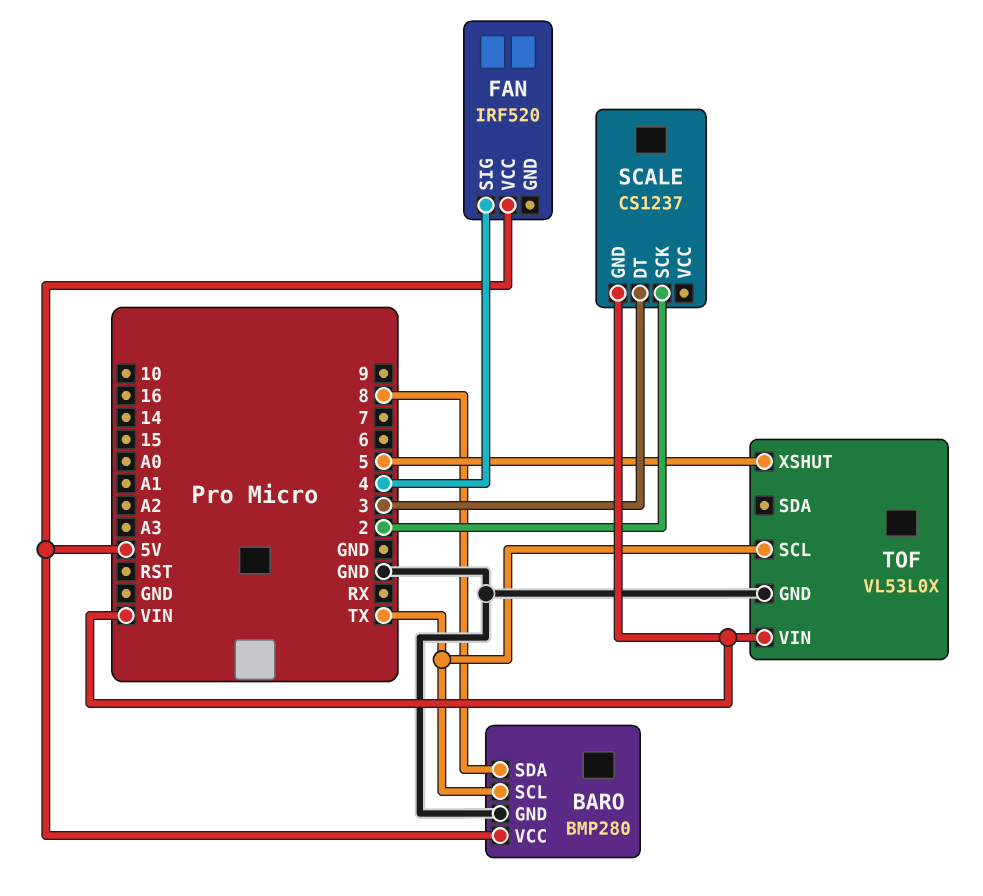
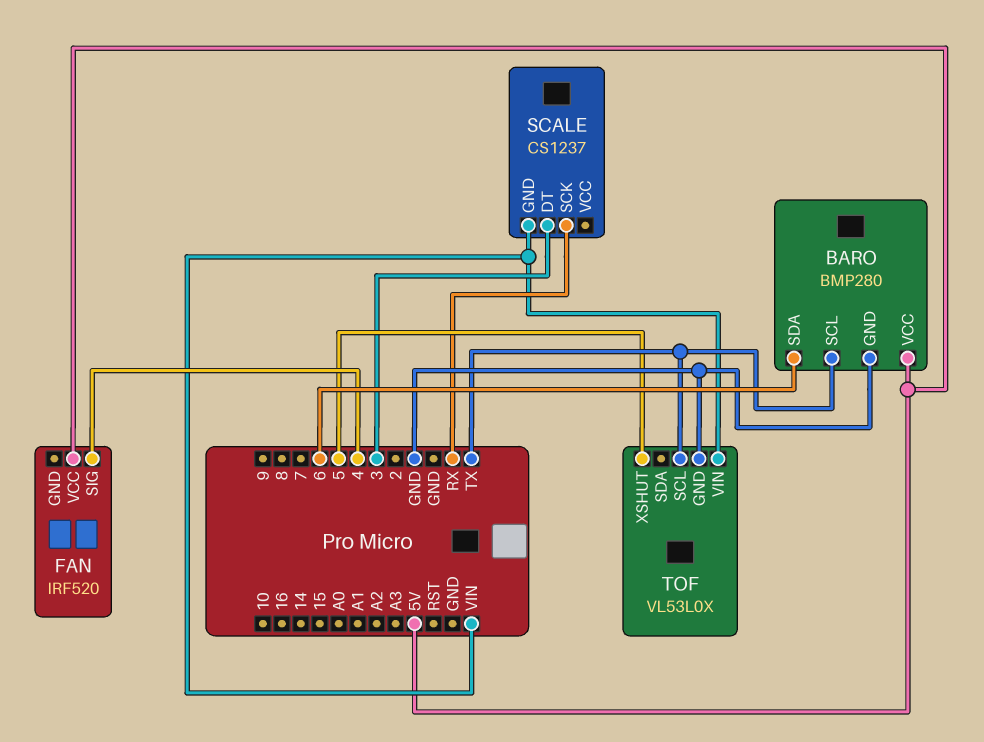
BARO pin SDA: 8 -> 6
SCALE pin SCK: 2 -> RX

